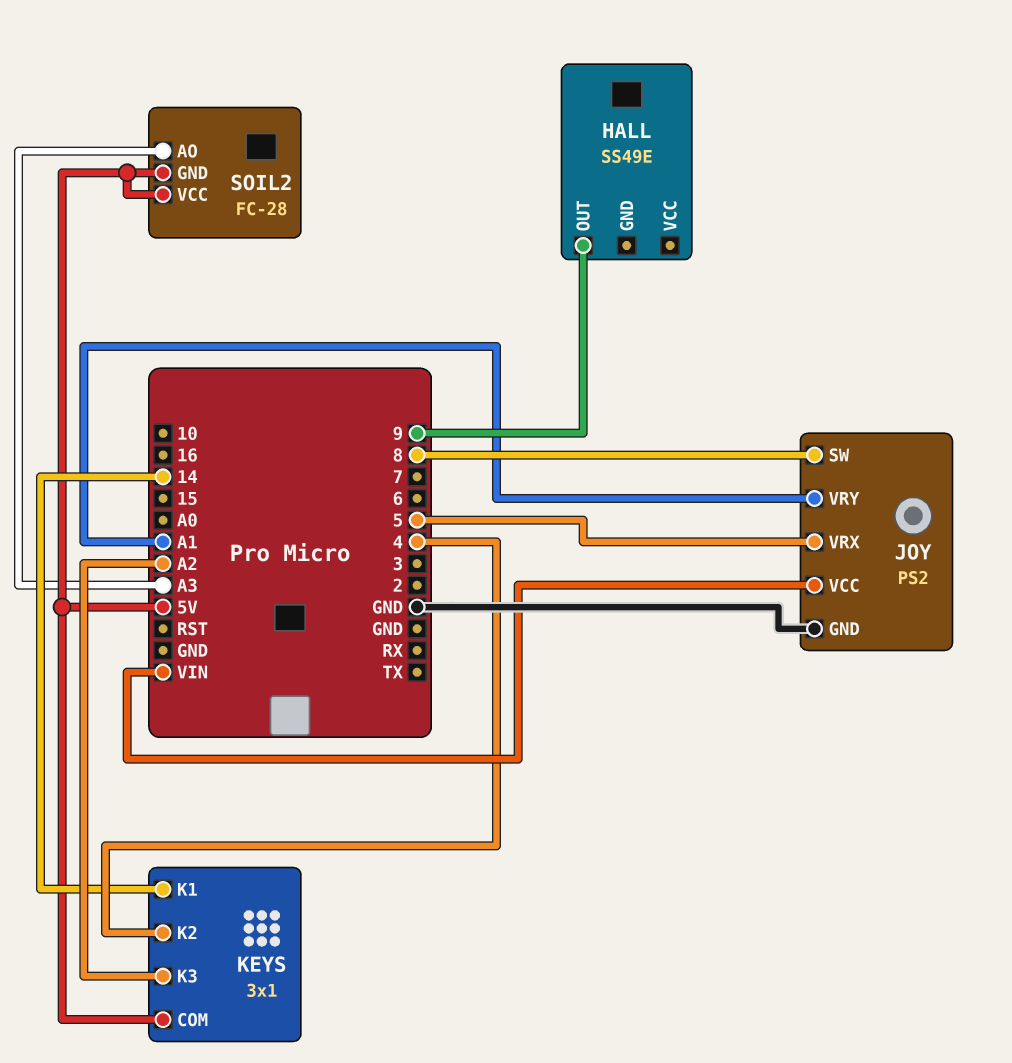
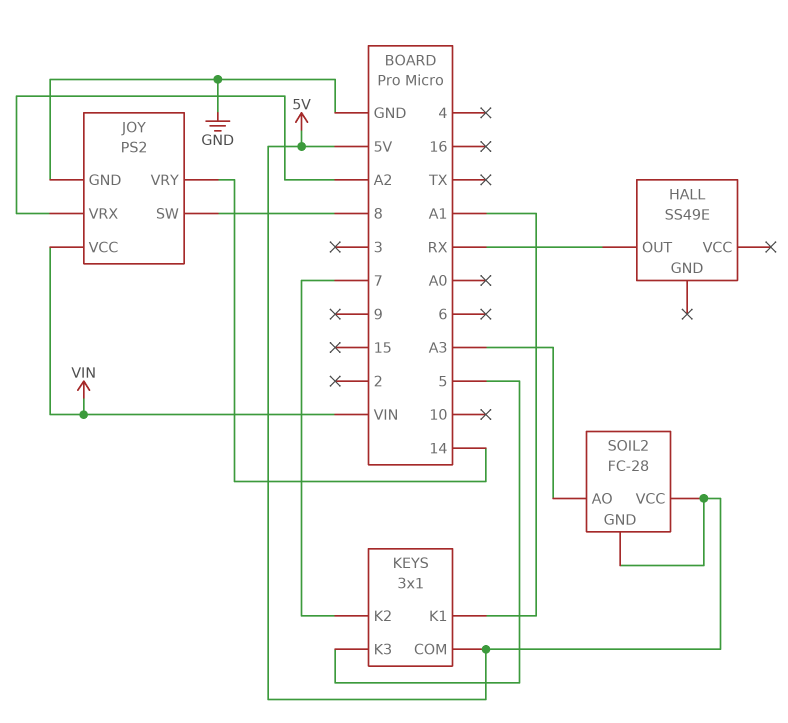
HALL pin OUT: 9 -> RX
JOY pin VRX: 5 -> A2
JOY pin VRY: A1 -> 14
KEYS pin K1: 14 -> A1
KEYS pin K2: 4 -> 7
KEYS pin K3: A2 -> 5

